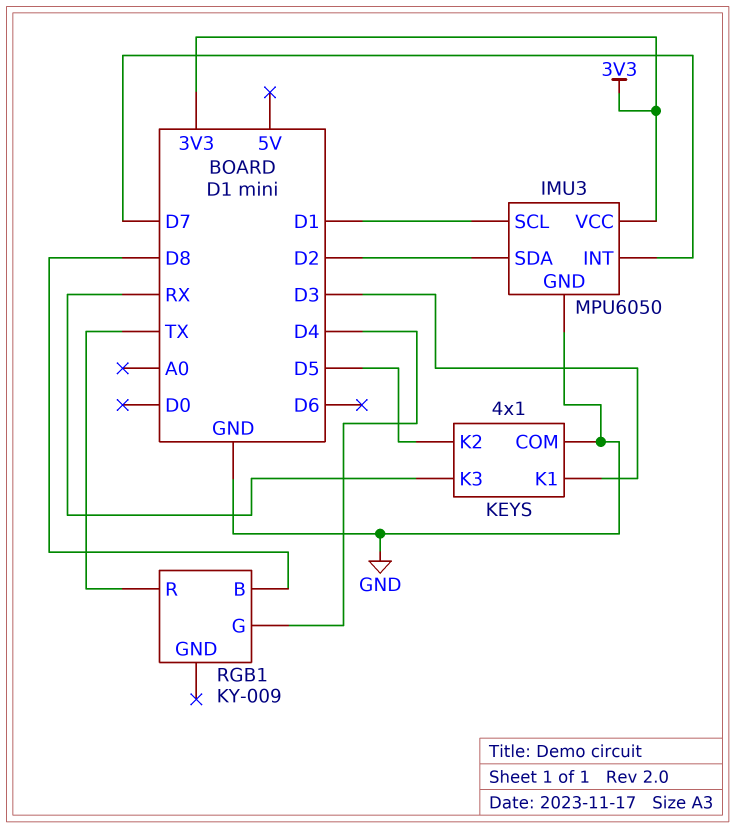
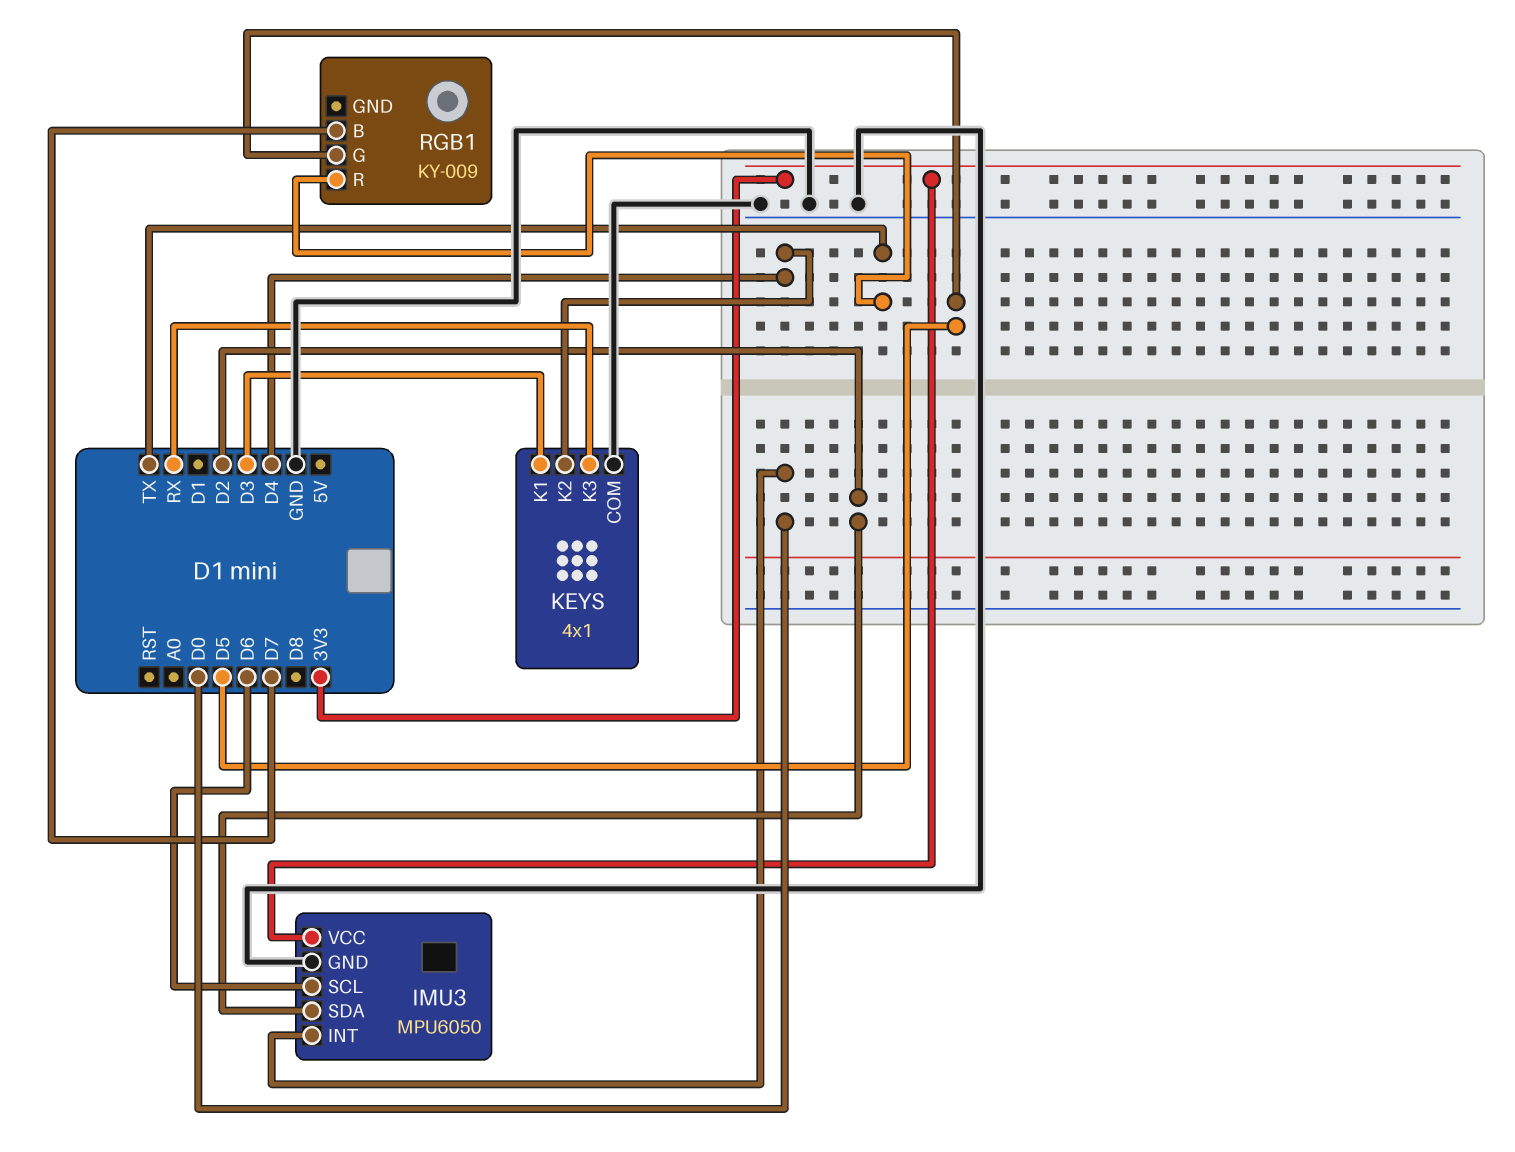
IMU3 pin INT: D7 -> D0
IMU3 pin SCL: D1 -> D6
KEYS pin K2: D5 -> D4
RGB1 pin B: D8 -> D7
RGB1 pin G: D4 -> D5

